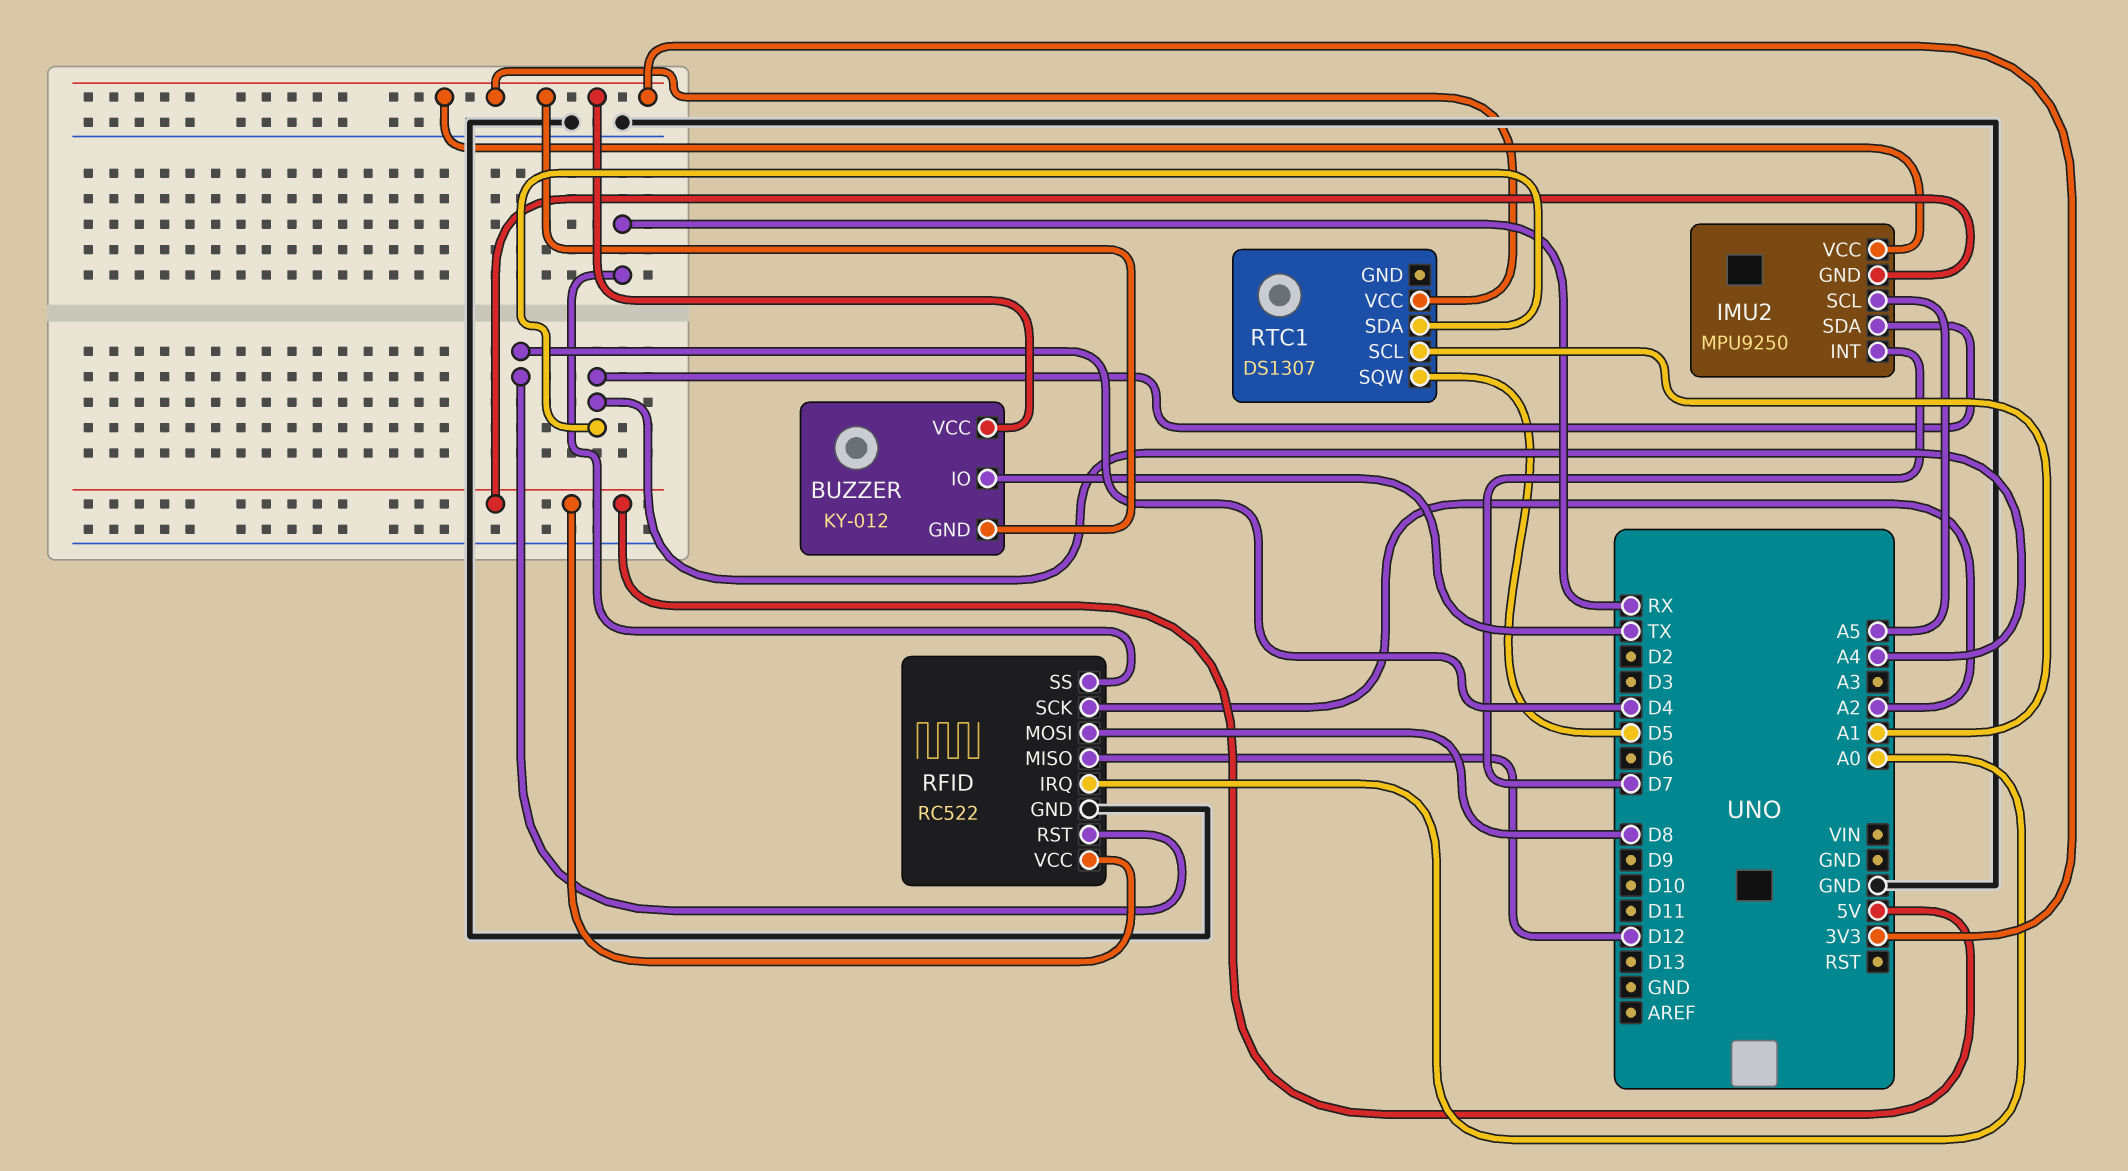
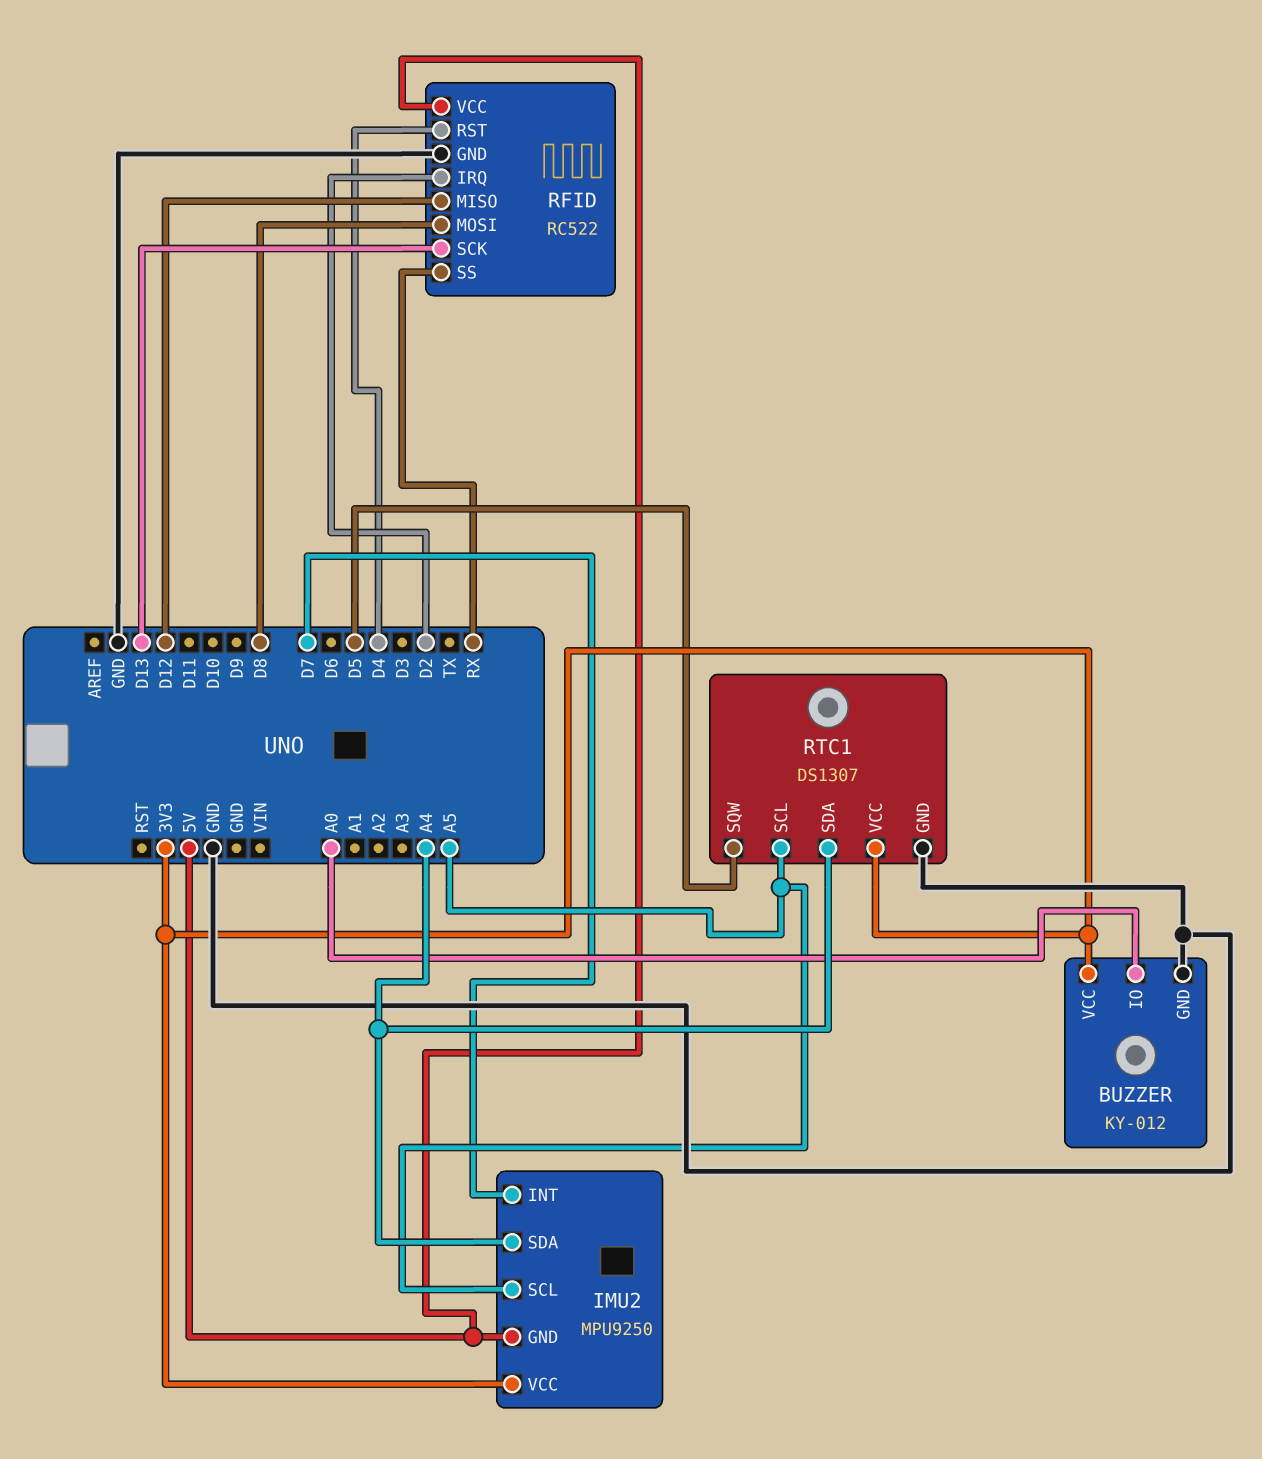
BUZZER pin GND: 3V3 -> GND
BUZZER pin IO: TX -> A0
RFID pin IRQ: A0 -> D2
RFID pin SCK: A2 -> D13
RTC1 pin GND: none -> GND
RTC1 pin SCL: A1 -> A5

